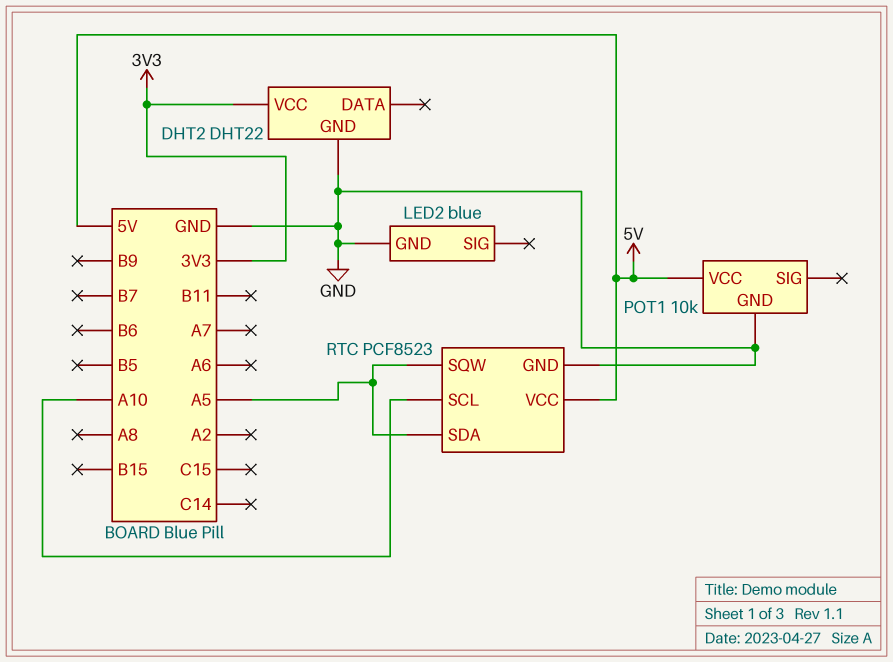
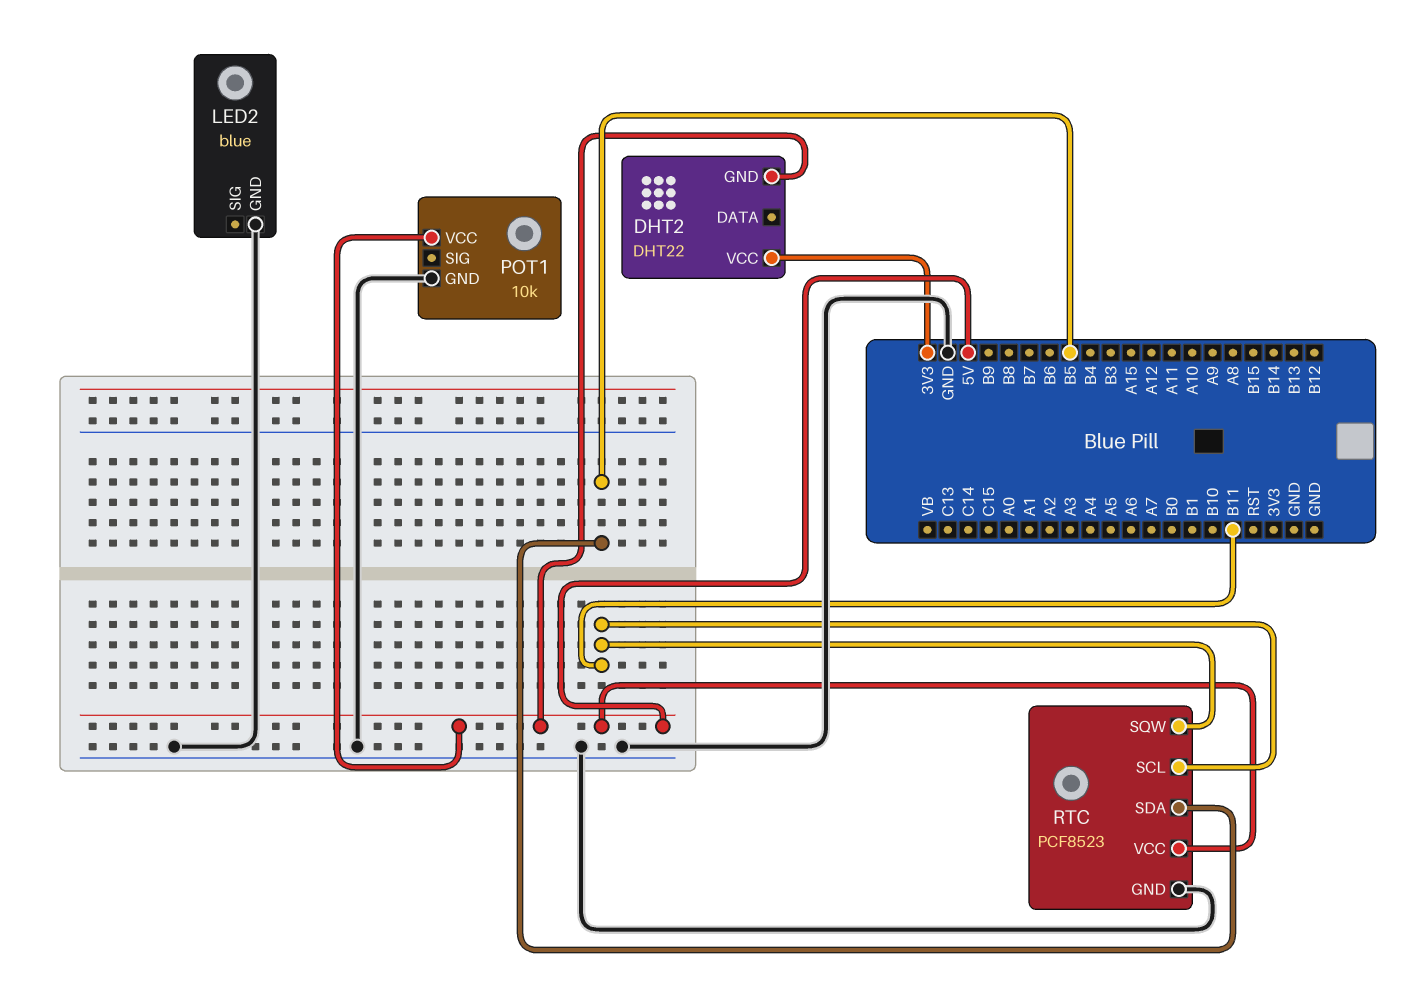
DHT2 pin GND: GND -> 5V
RTC pin SCL: A10 -> B11
RTC pin SDA: A5 -> B5
RTC pin SQW: A5 -> B11

